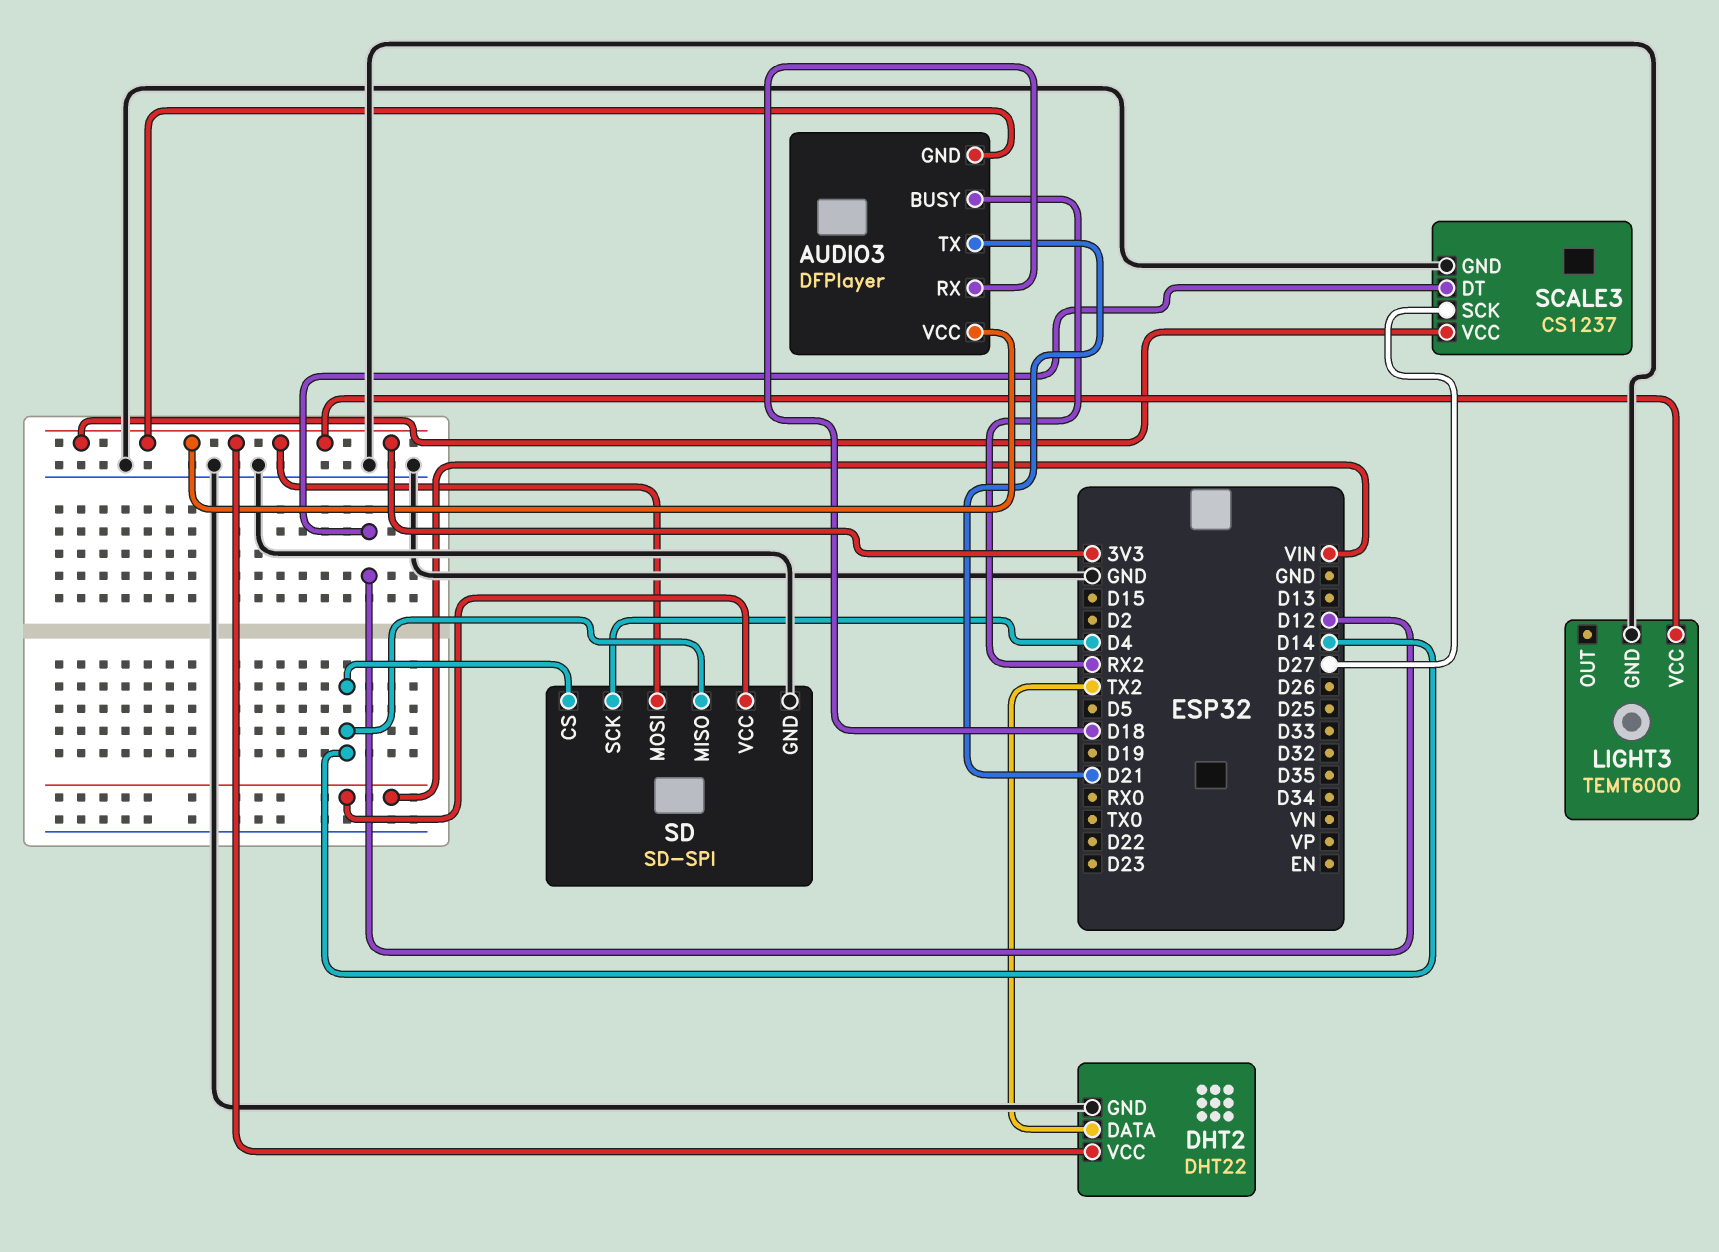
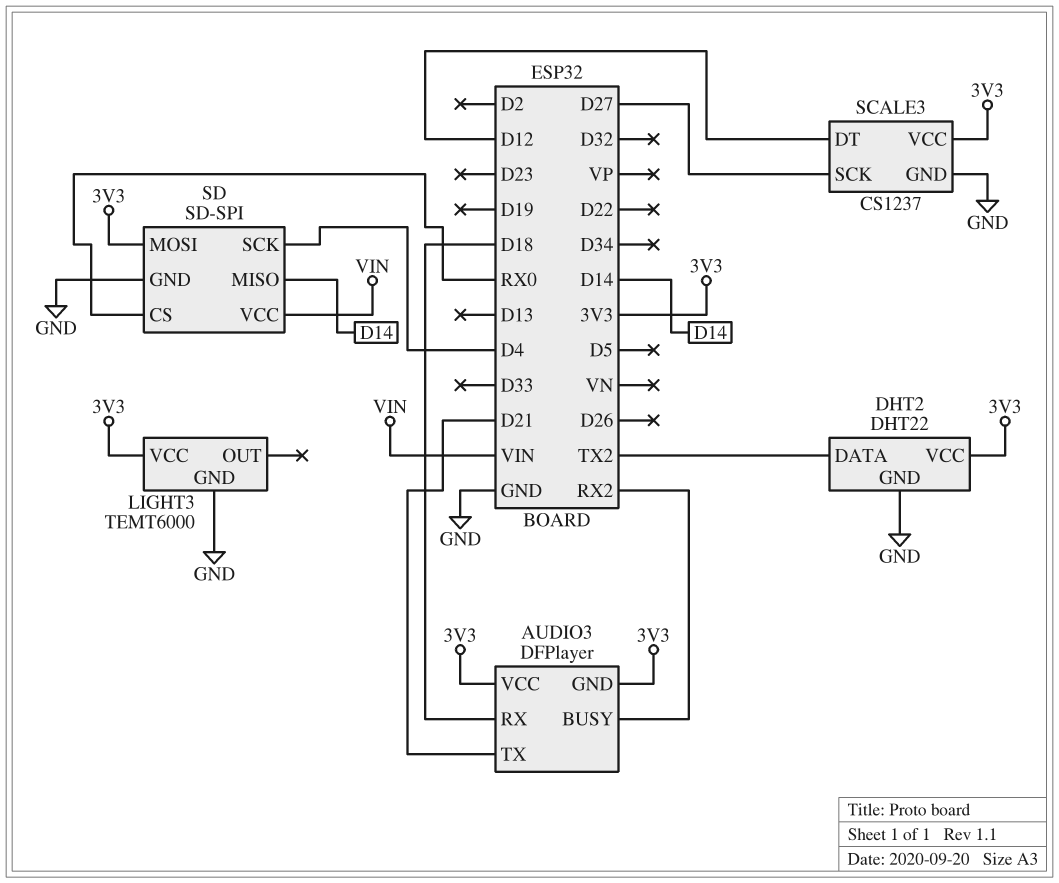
SD pin CS: D14 -> RX0

